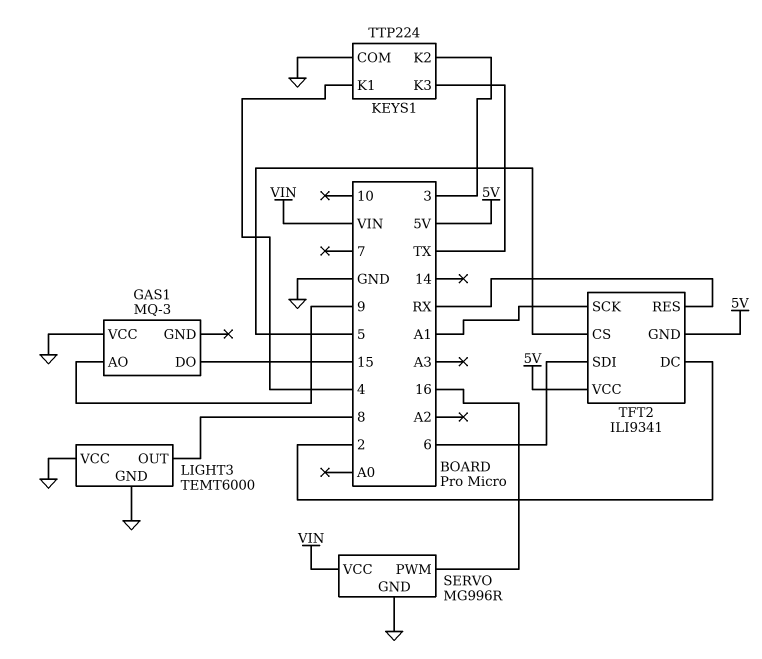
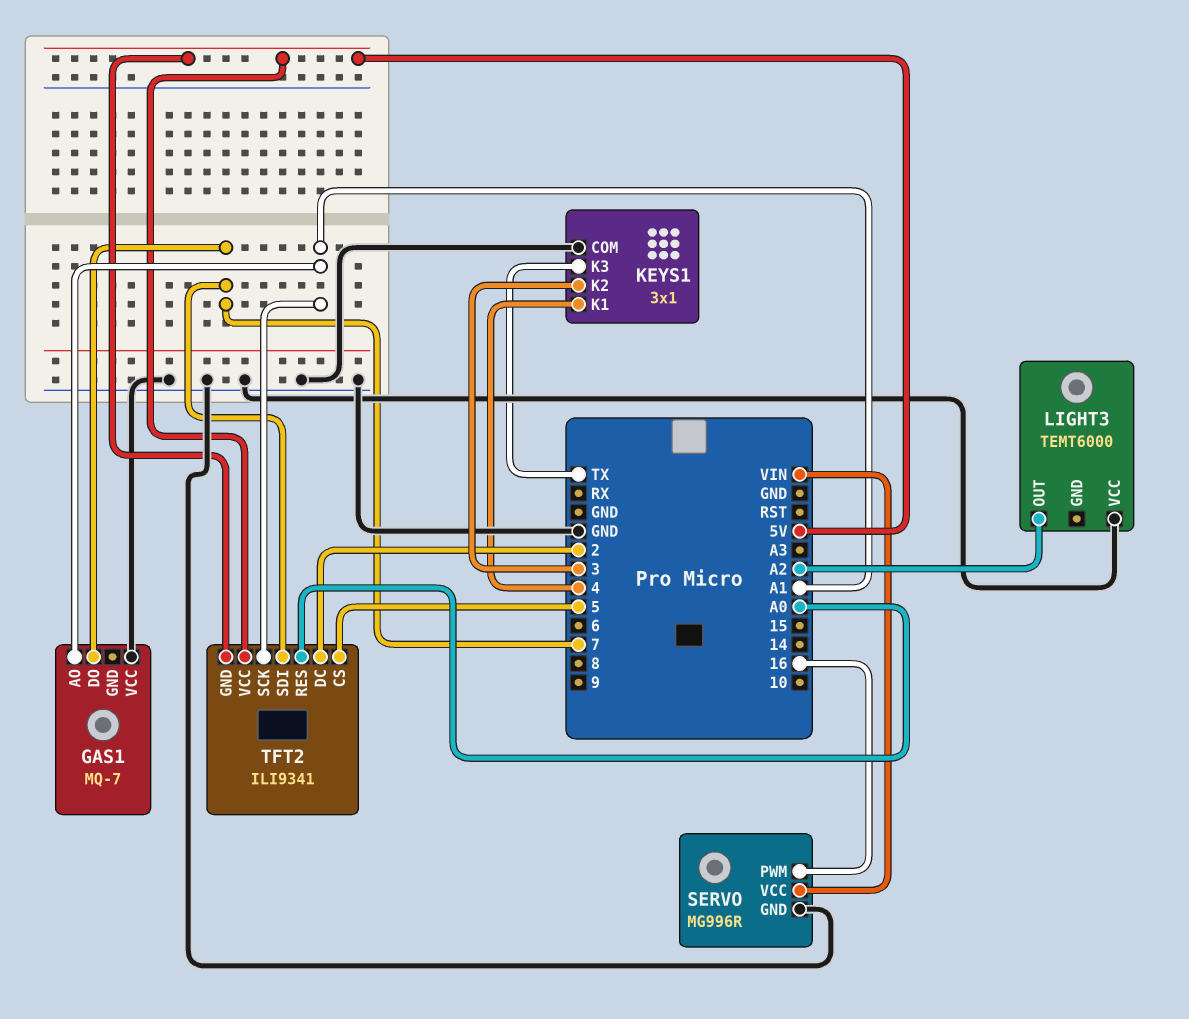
GAS1: MQ-3 -> MQ-7
GAS1 pin AO: 9 -> A1
GAS1 pin DO: 15 -> 7
KEYS1: TTP224 -> 3x1
LIGHT3 pin GND: GND -> none
LIGHT3 pin OUT: 8 -> A2
TFT2 pin RES: RX -> A0
TFT2 pin SDI: 6 -> 7

